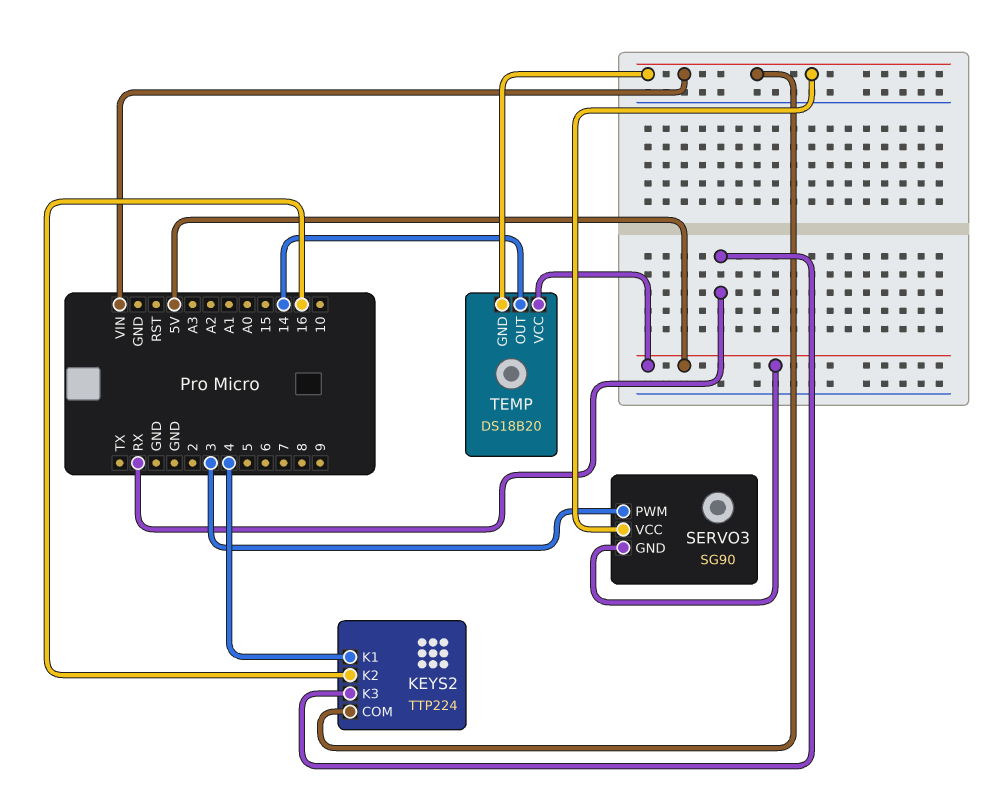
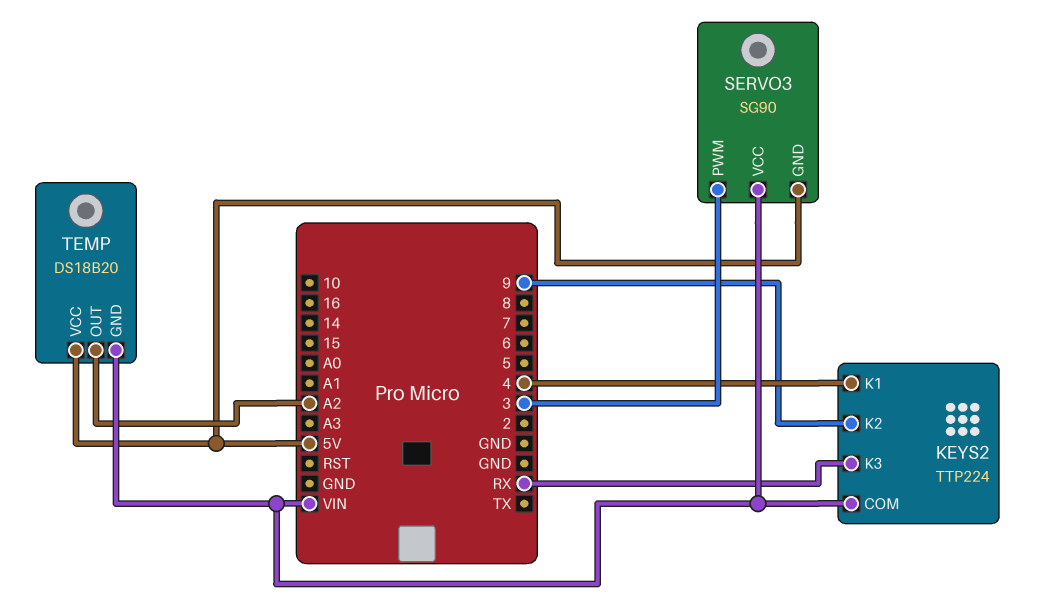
KEYS2 pin K2: 16 -> 9
TEMP pin OUT: 14 -> A2

